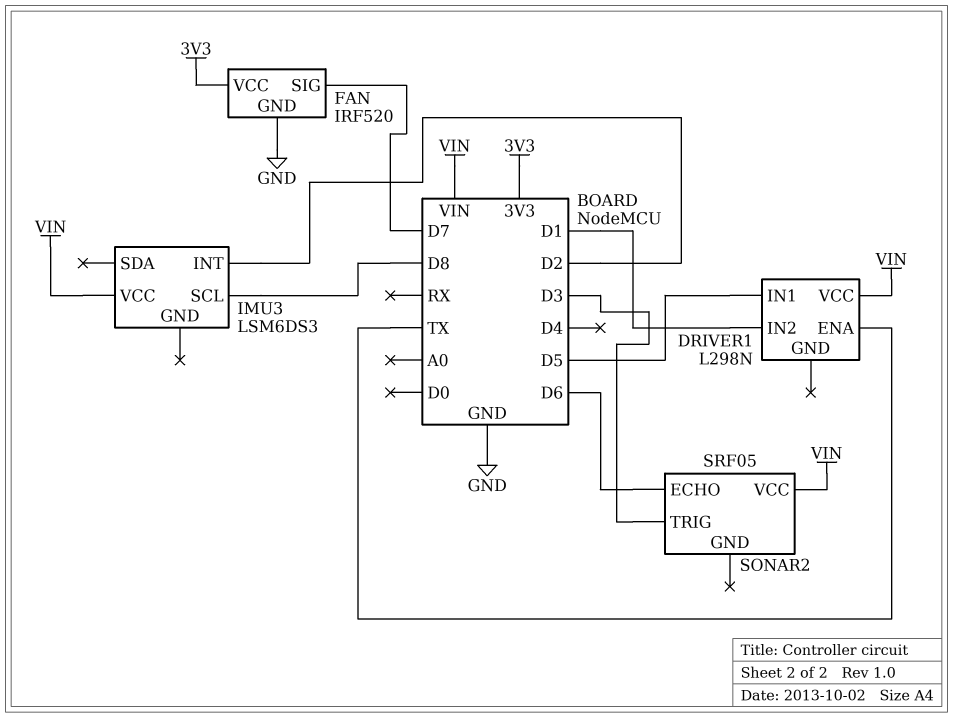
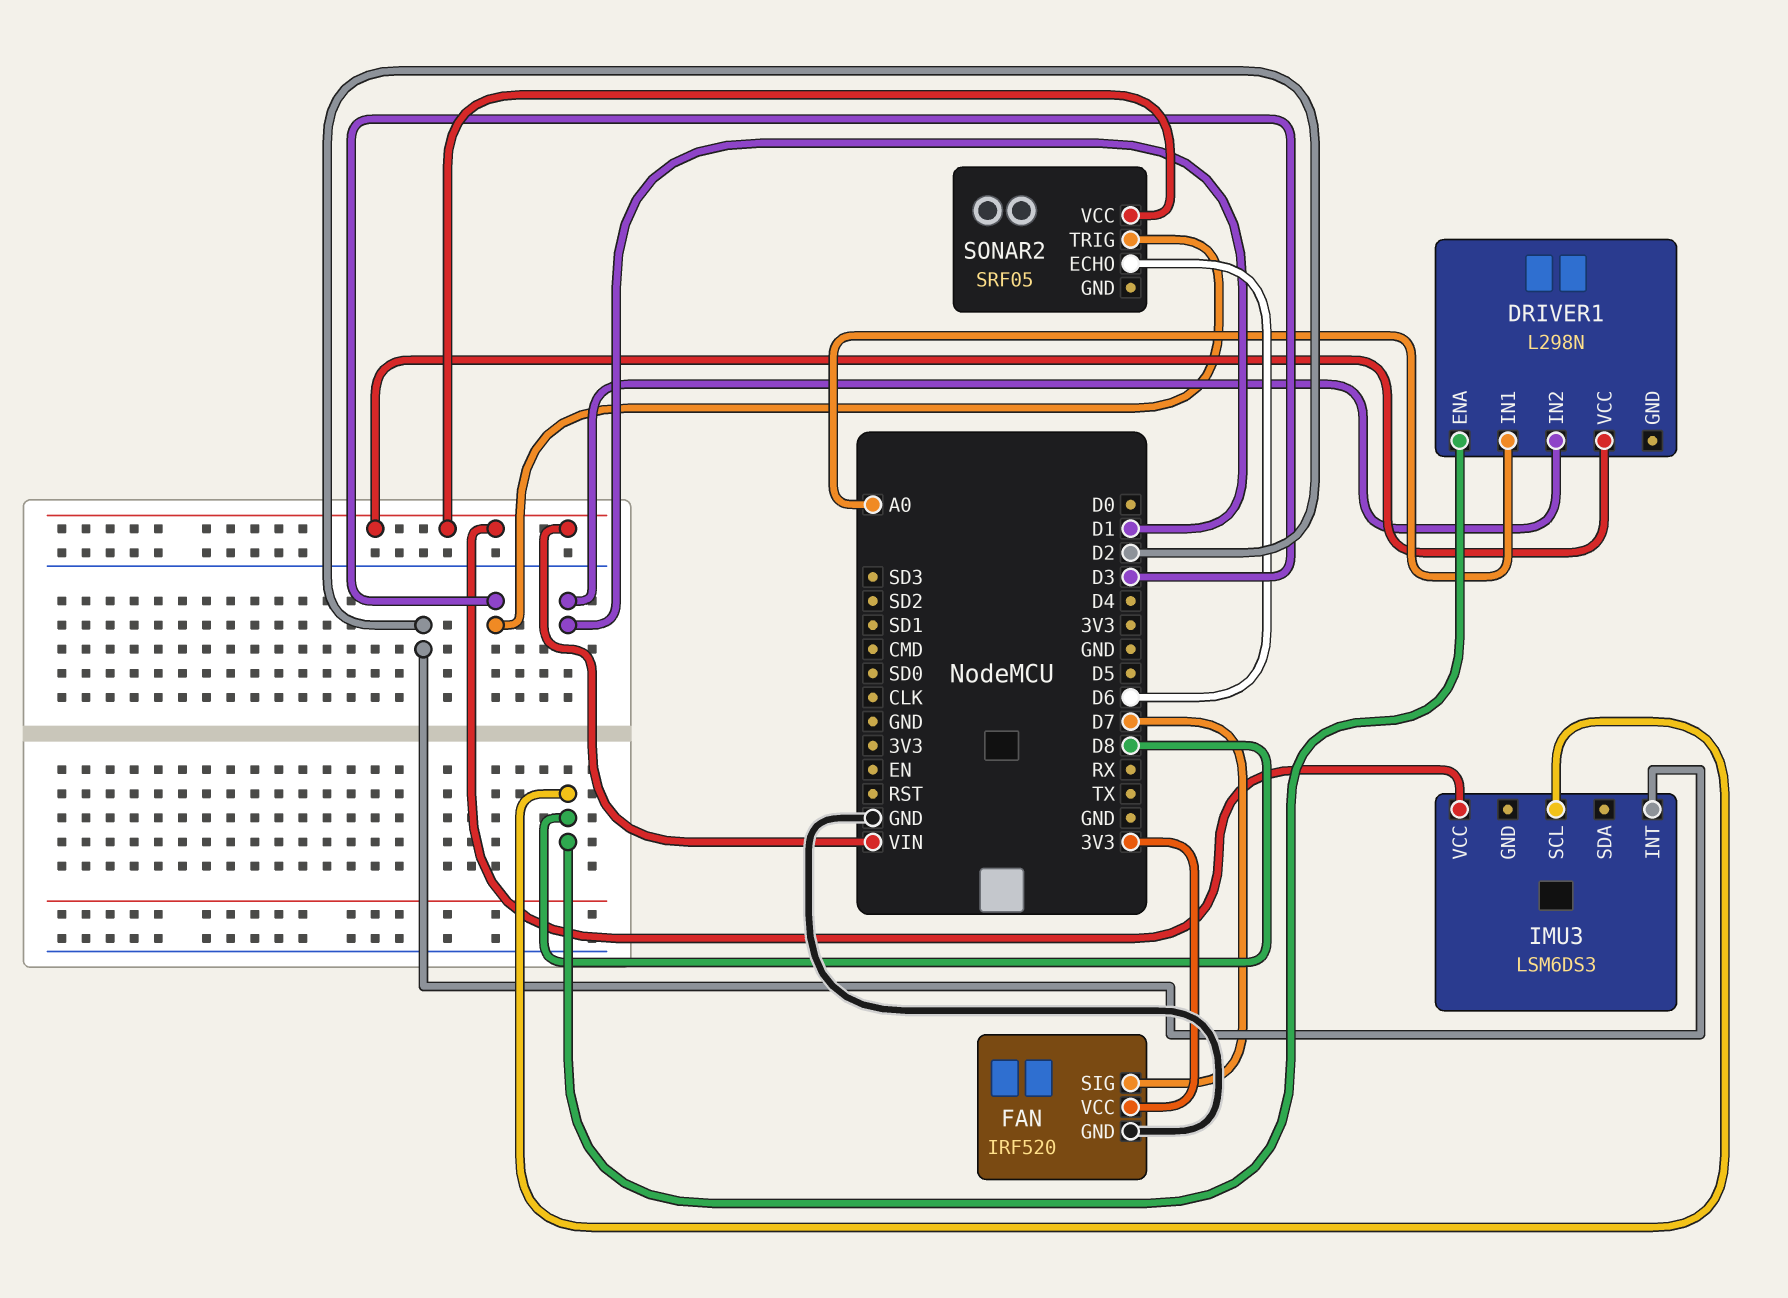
DRIVER1 pin ENA: TX -> D8
DRIVER1 pin IN1: D5 -> A0

